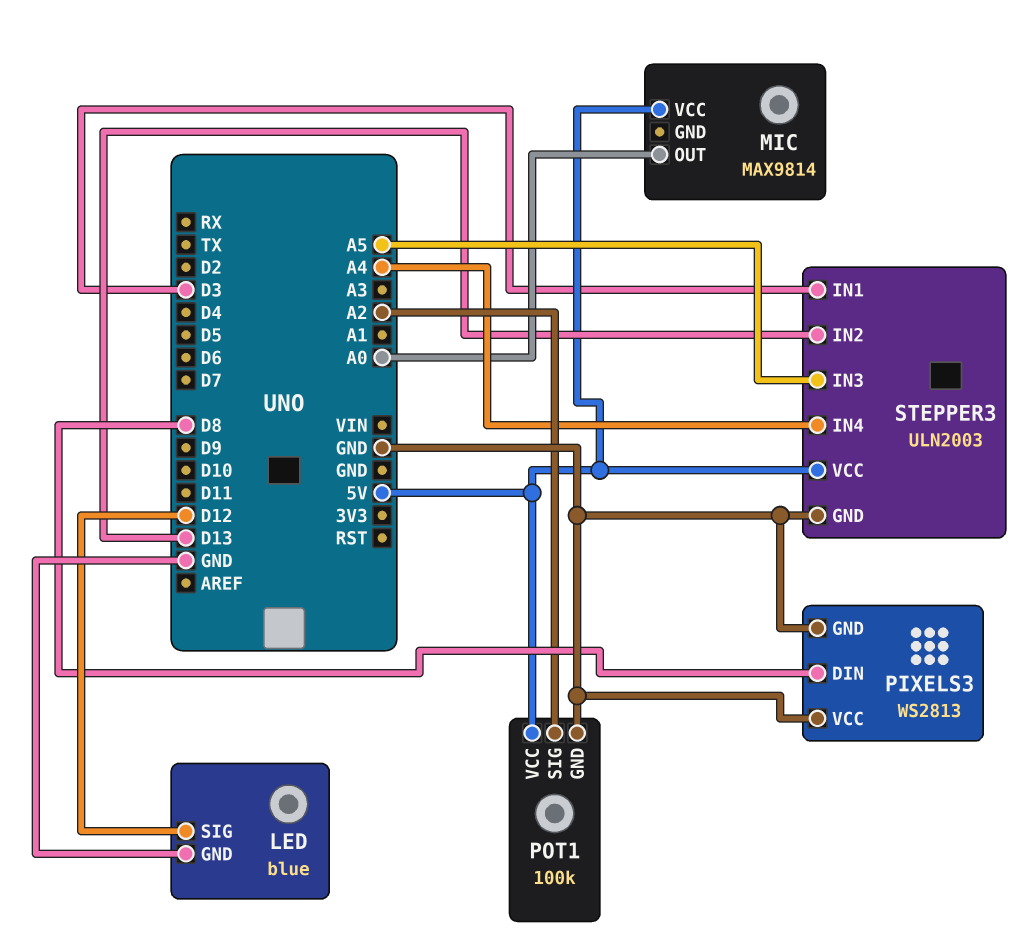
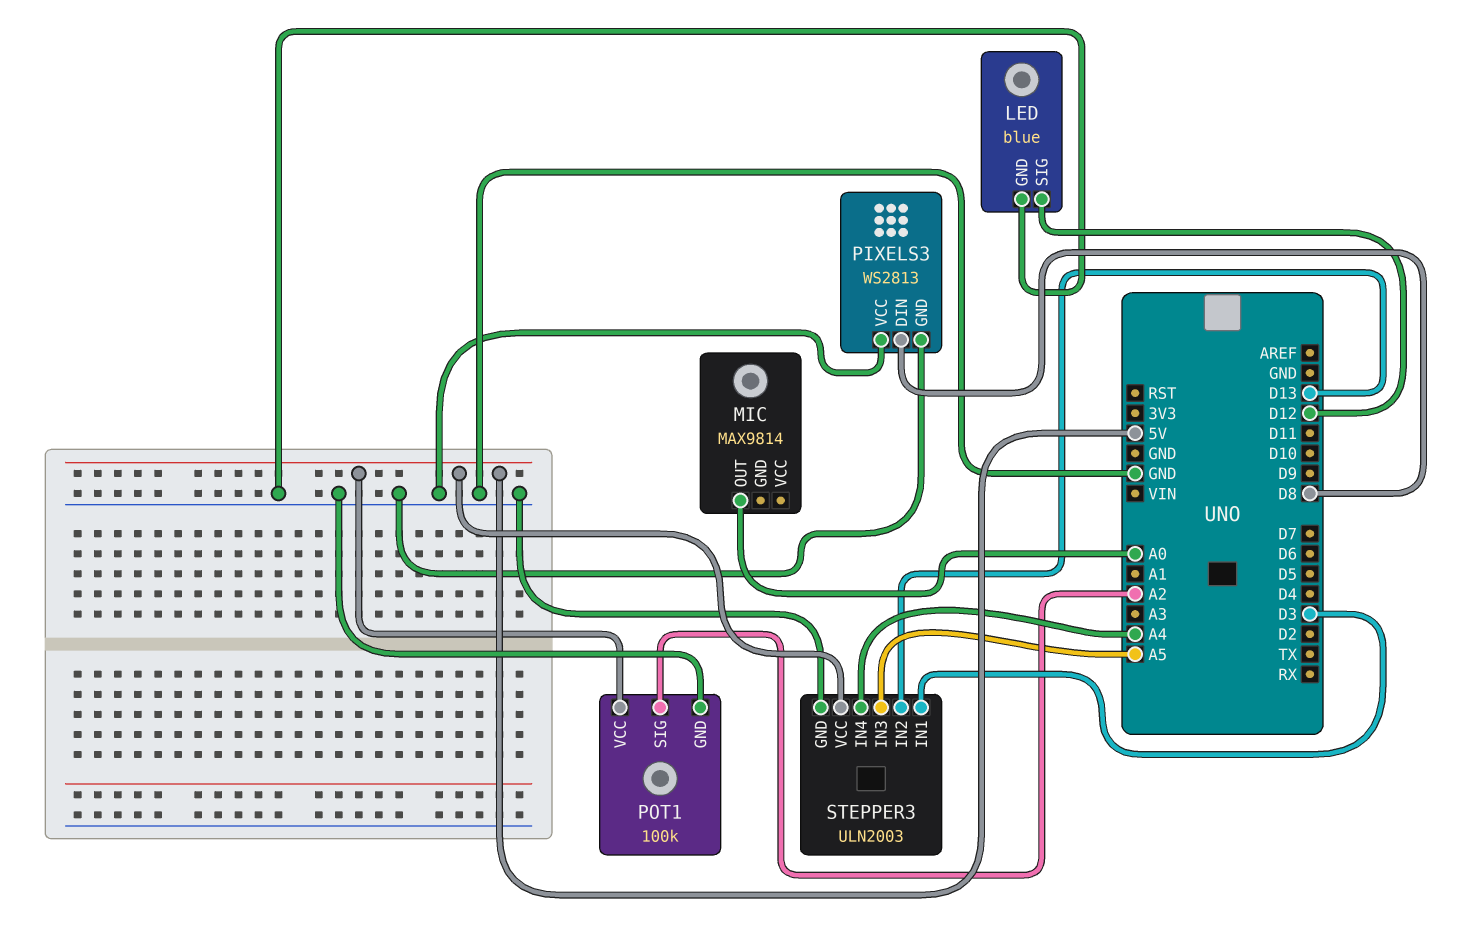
MIC pin VCC: 5V -> none

